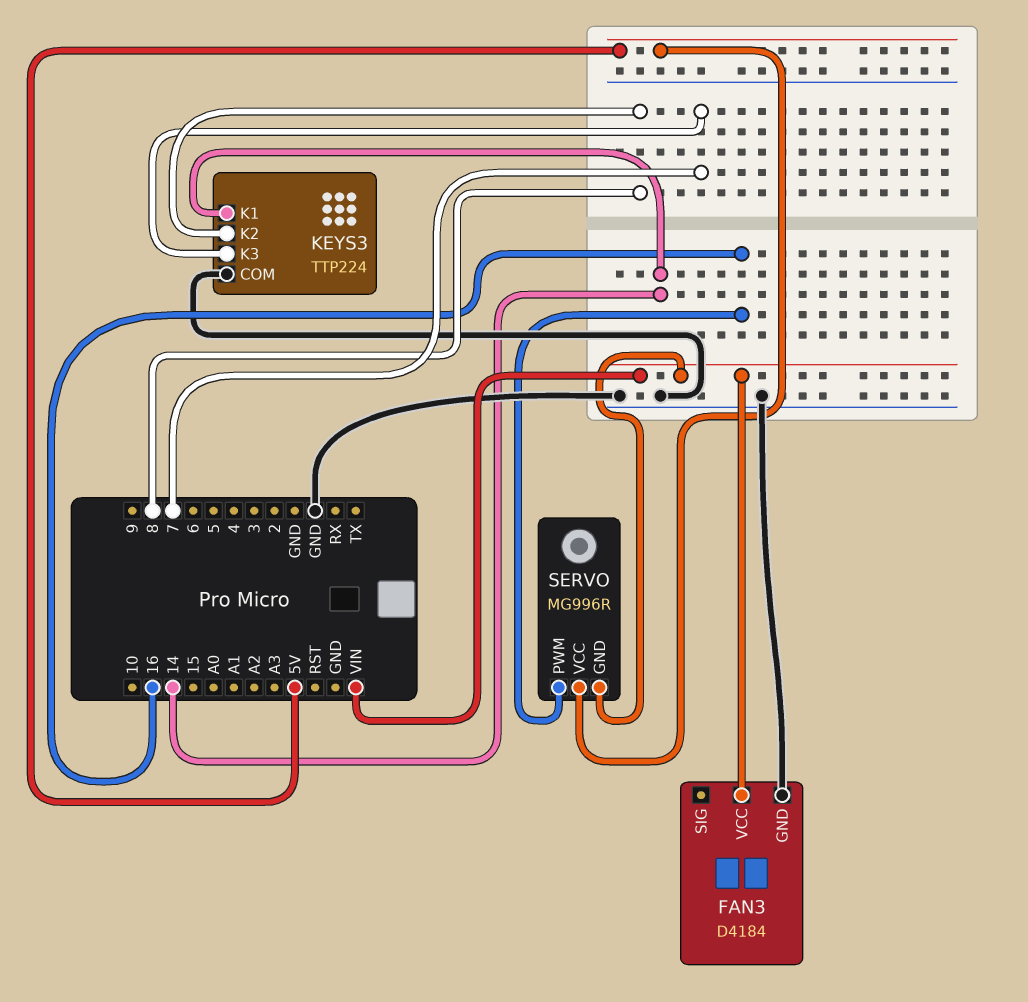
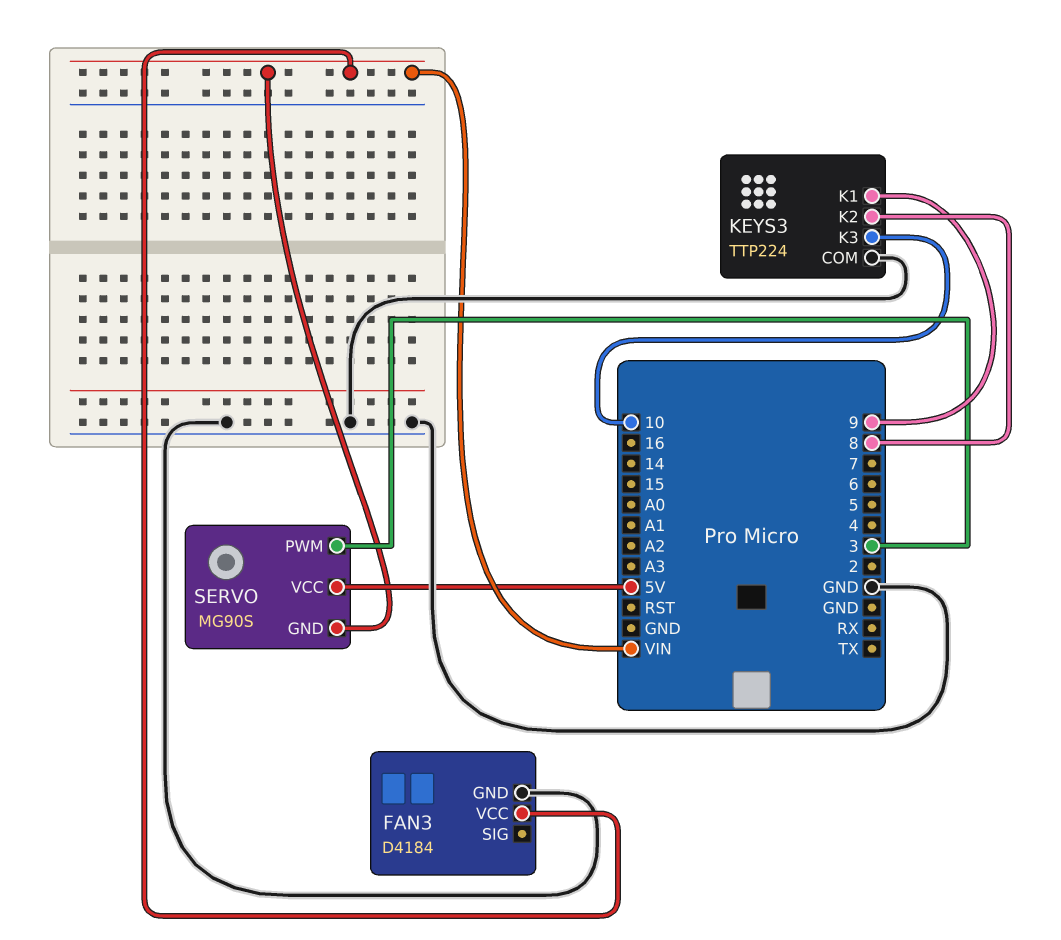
KEYS3 pin K1: 14 -> 9
KEYS3 pin K3: 7 -> 10
SERVO: MG996R -> MG90S
SERVO pin PWM: 16 -> 3

